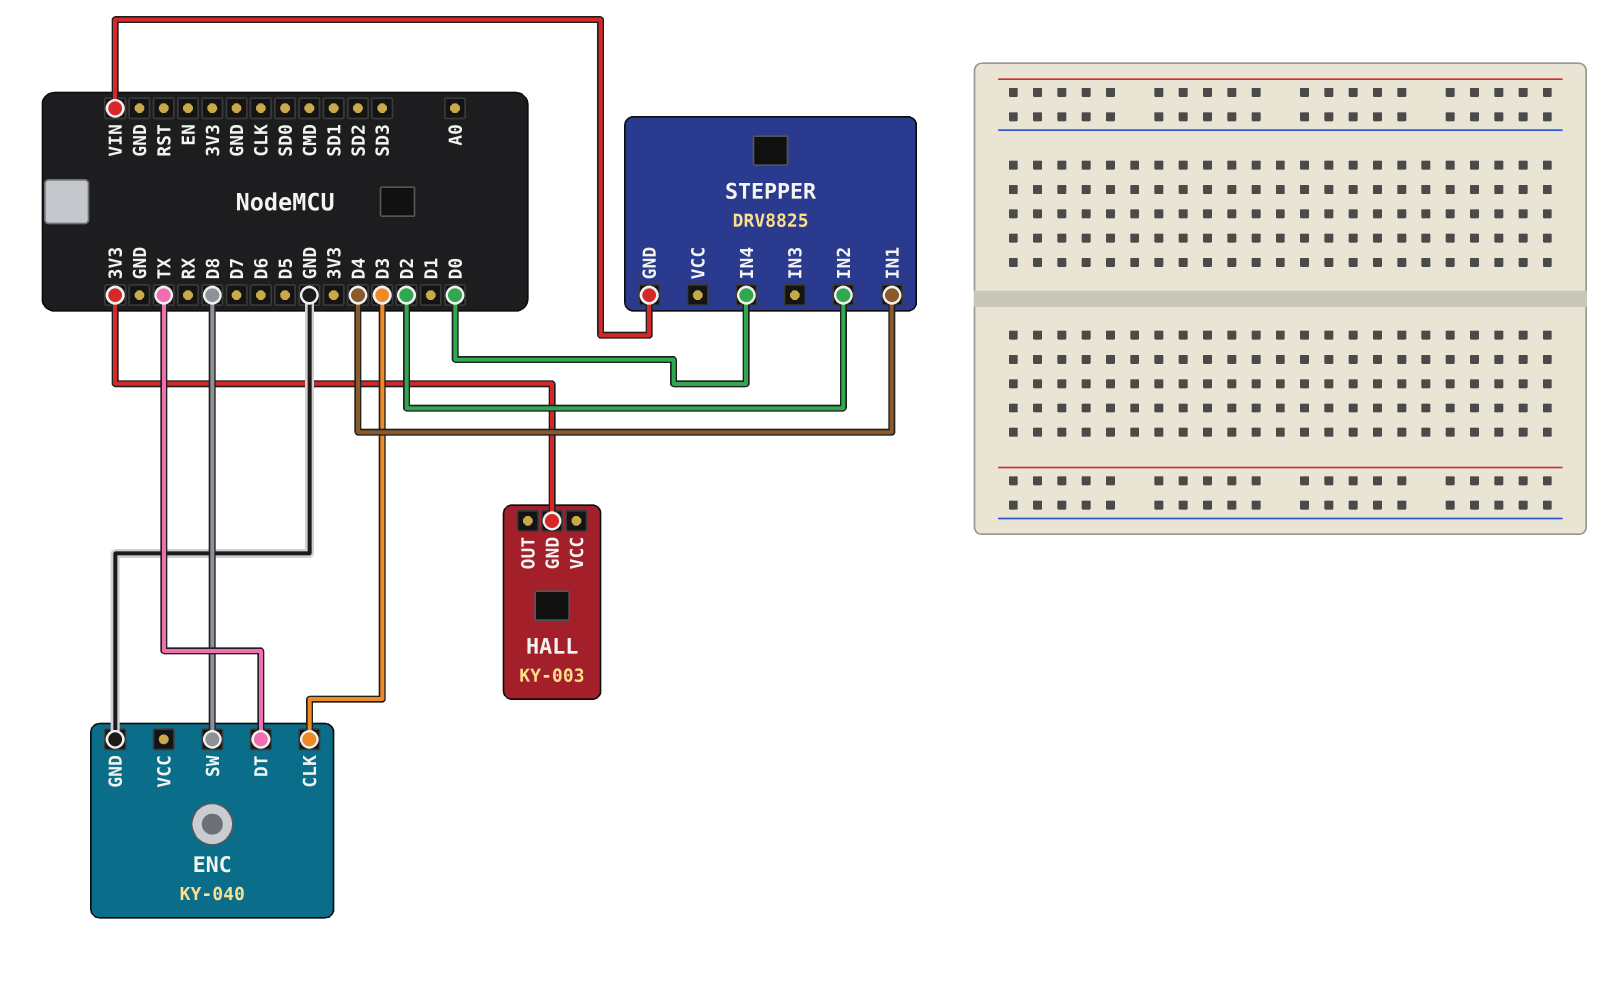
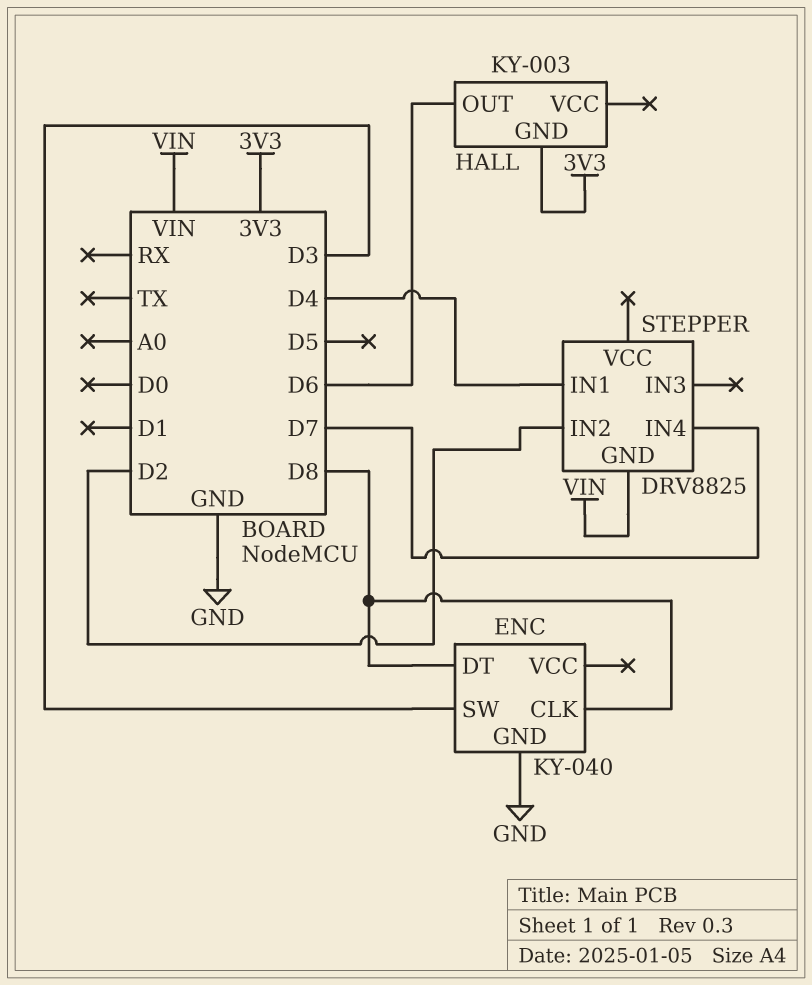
ENC pin CLK: D3 -> D8
ENC pin DT: TX -> D8
ENC pin SW: D8 -> D3
HALL pin OUT: none -> D6
STEPPER pin IN4: D0 -> D7

